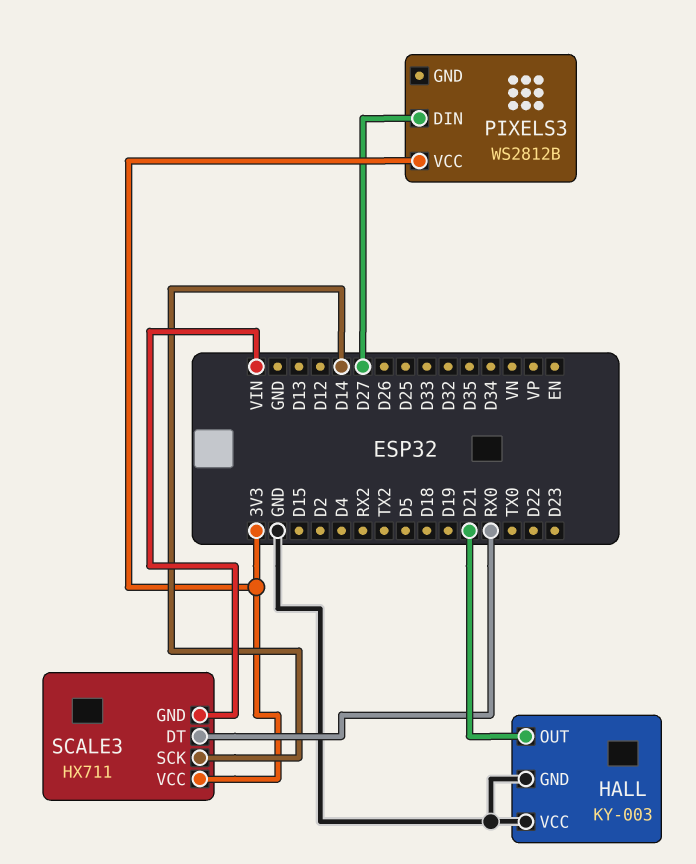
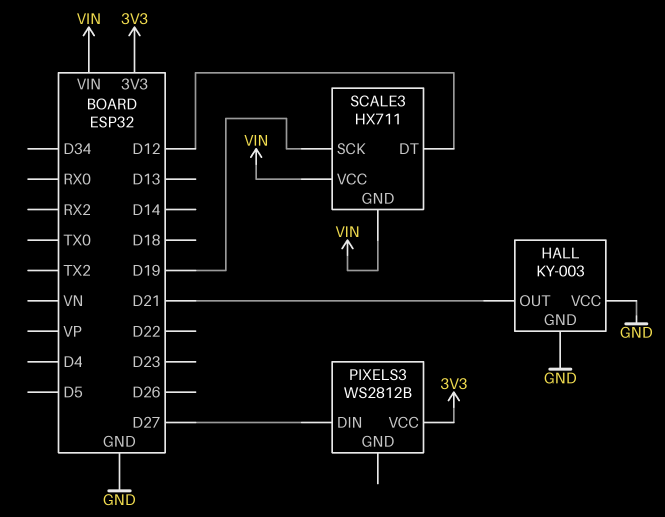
SCALE3 pin DT: RX0 -> D12
SCALE3 pin SCK: D14 -> D19
SCALE3 pin VCC: 3V3 -> VIN

